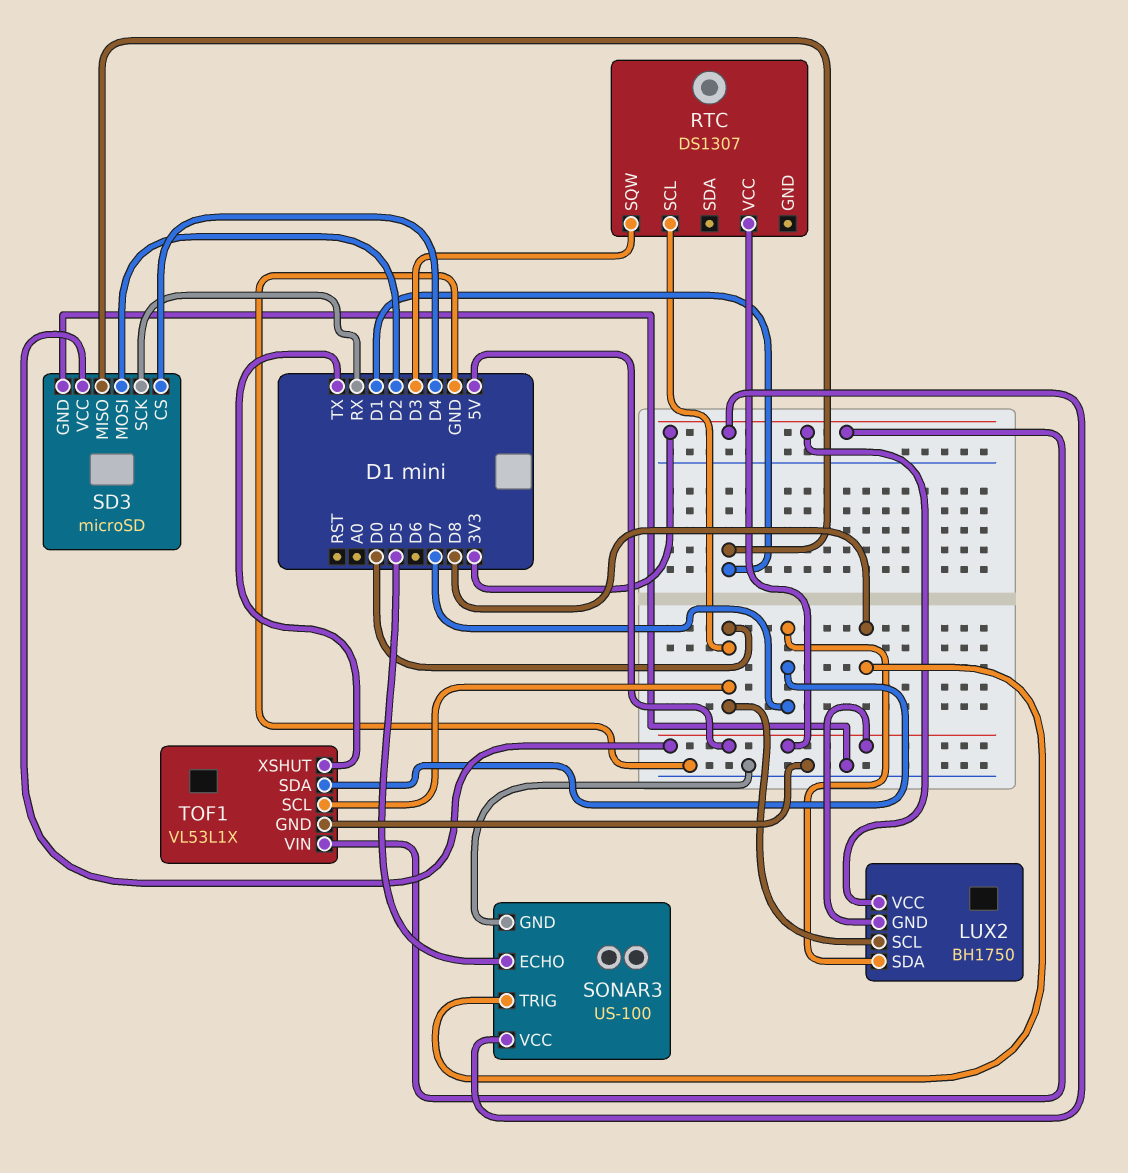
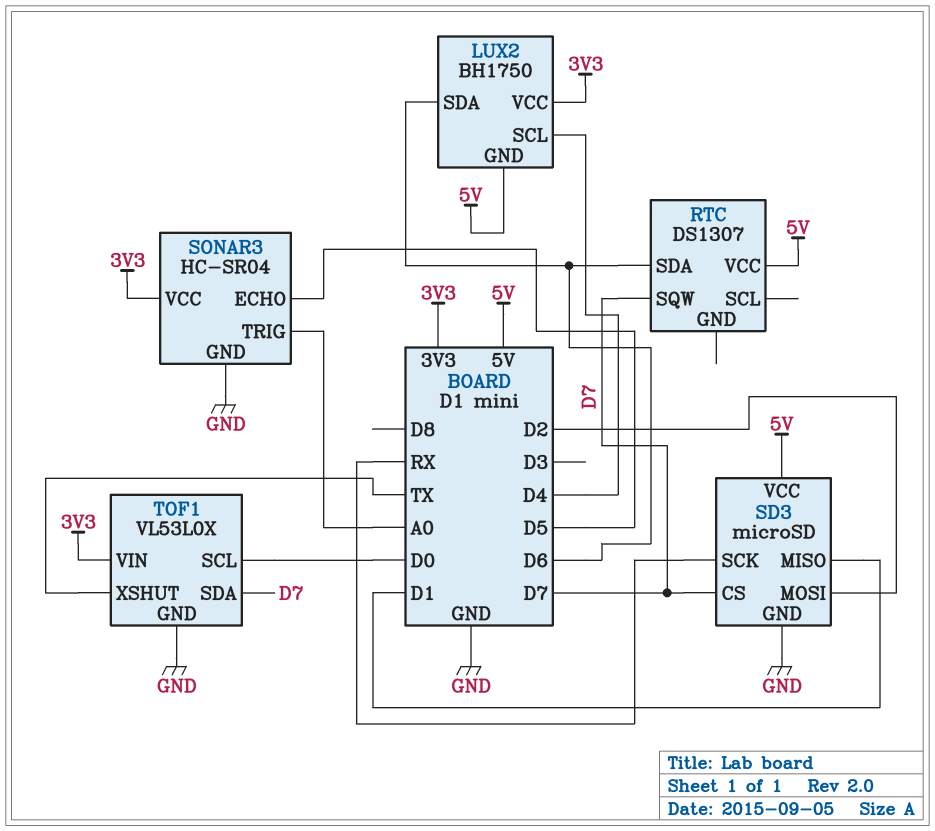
LUX2 pin SCL: D0 -> D4
LUX2 pin SDA: D7 -> D6
RTC pin SCL: D0 -> none
RTC pin SDA: none -> D6
RTC pin SQW: D3 -> D7
SD3 pin CS: D4 -> D7
SONAR3: US-100 -> HC-SR04
SONAR3 pin TRIG: D8 -> A0
TOF1: VL53L1X -> VL53L0X

